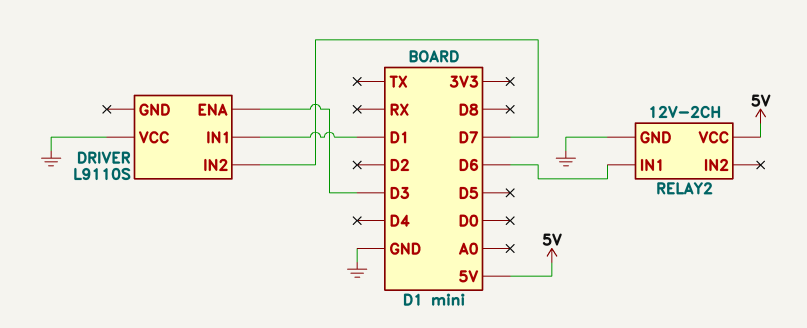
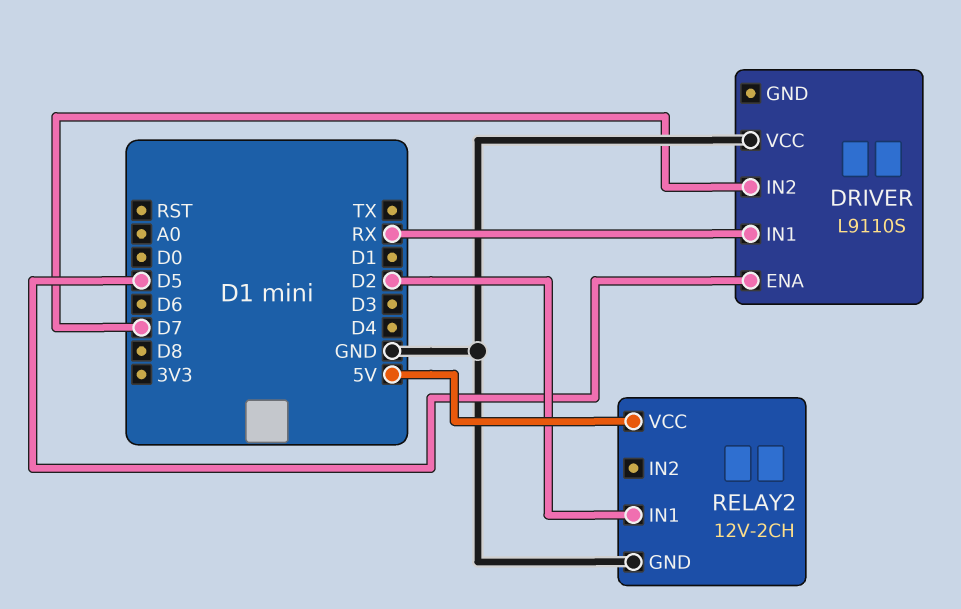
DRIVER pin ENA: D3 -> D5
DRIVER pin IN1: D1 -> RX
RELAY2 pin IN1: D6 -> D2

